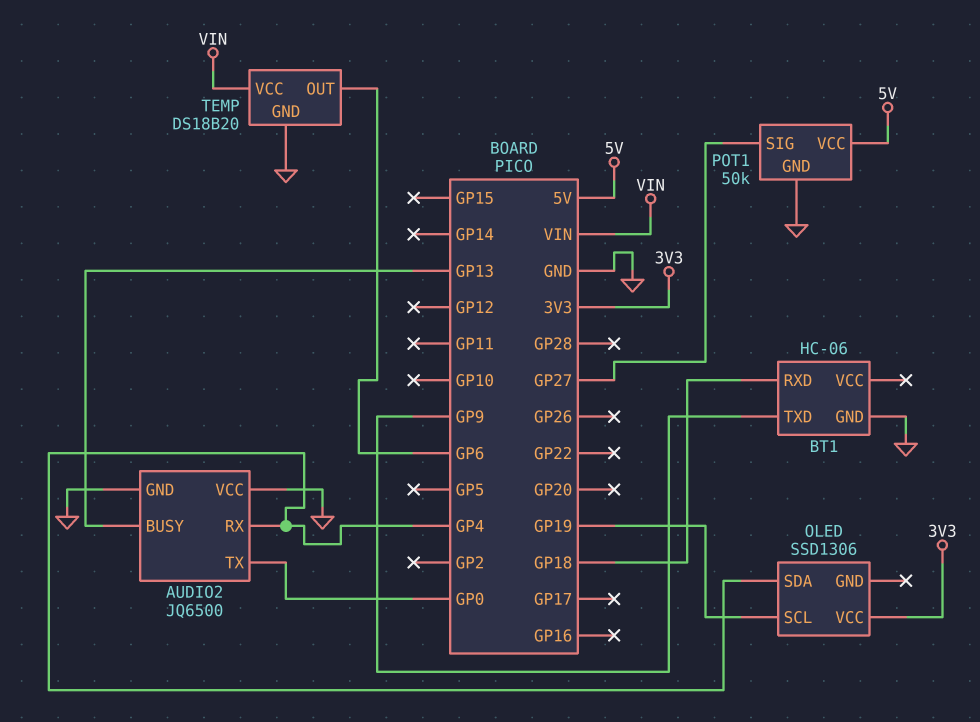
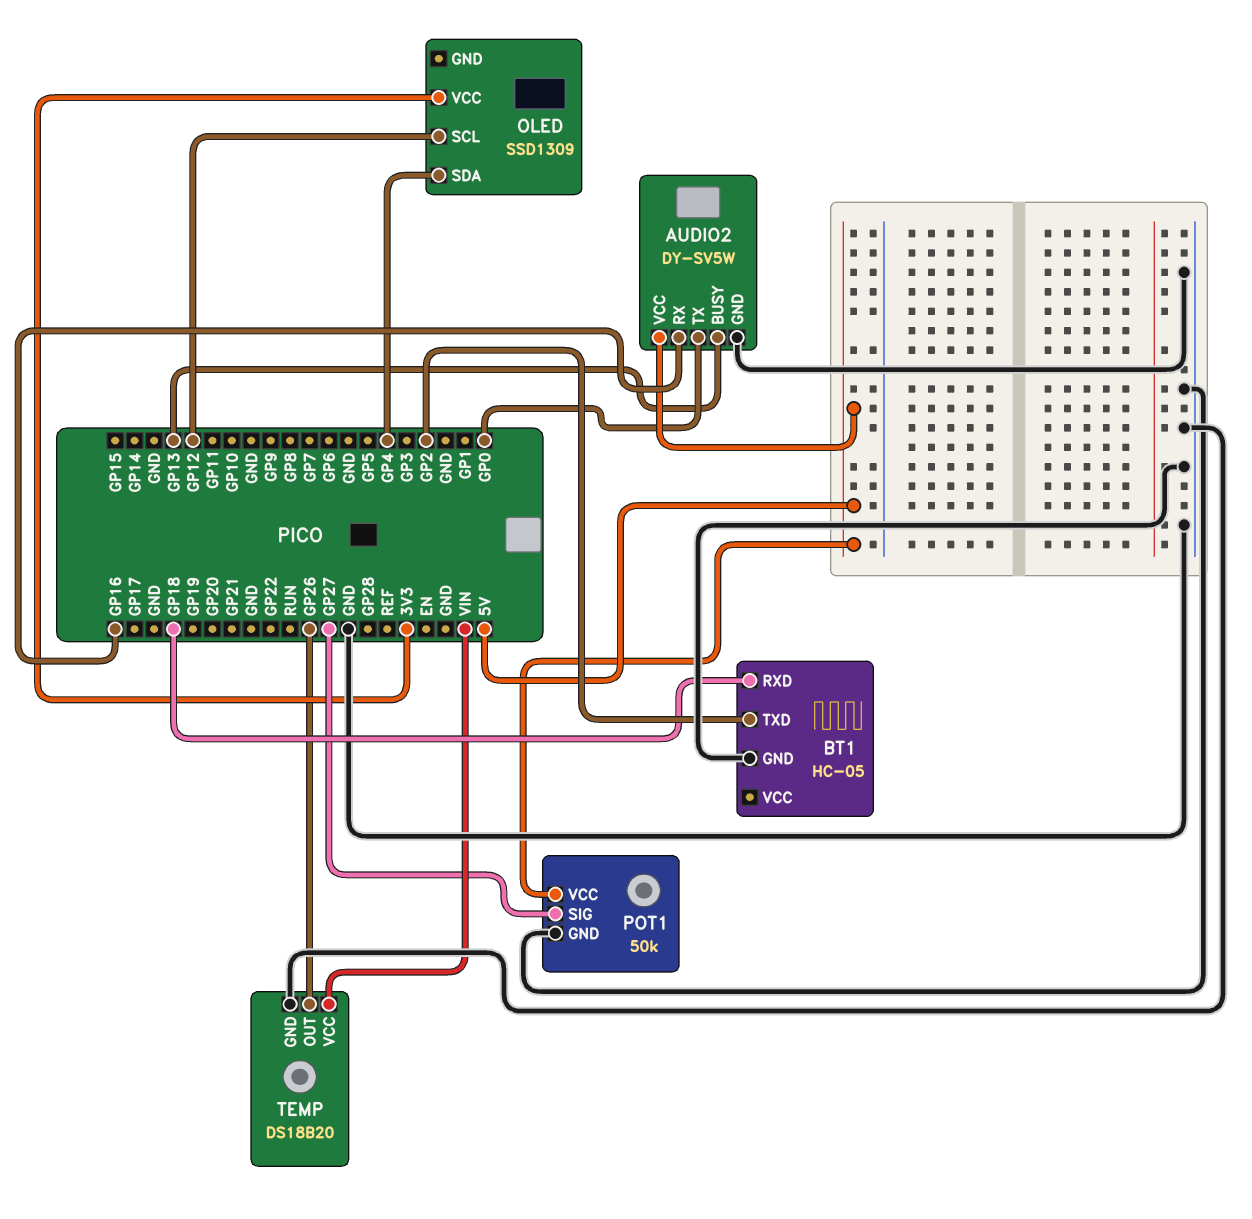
AUDIO2: JQ6500 -> DY-SV5W
AUDIO2 pin RX: GP4 -> GP16
AUDIO2 pin VCC: GND -> 5V
BT1: HC-06 -> HC-05
BT1 pin TXD: GP9 -> GP2
OLED: SSD1306 -> SSD1309
OLED pin SCL: GP19 -> GP12
TEMP pin OUT: GP6 -> GP26

